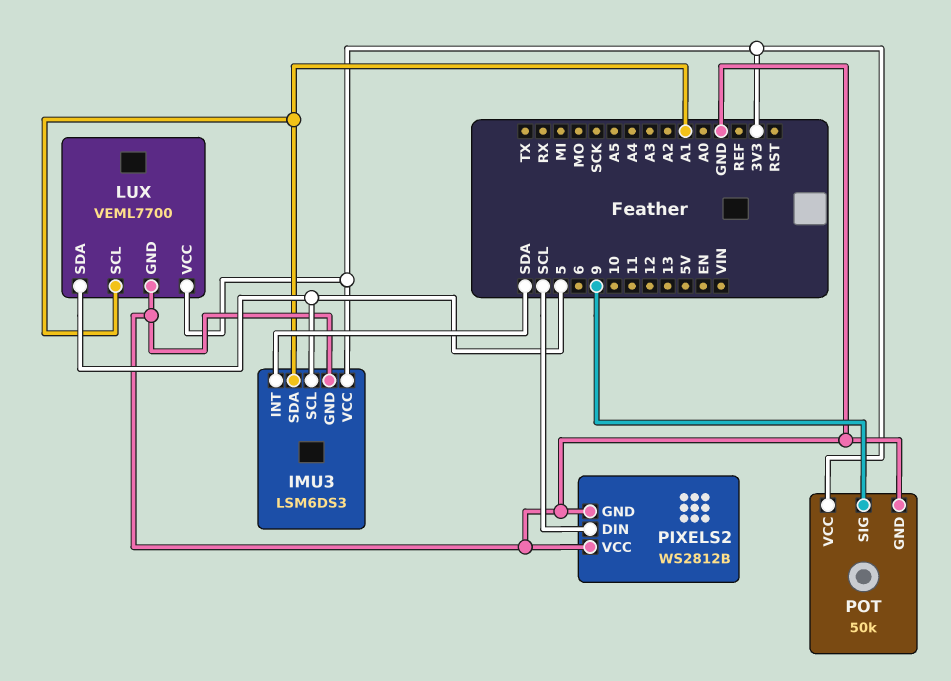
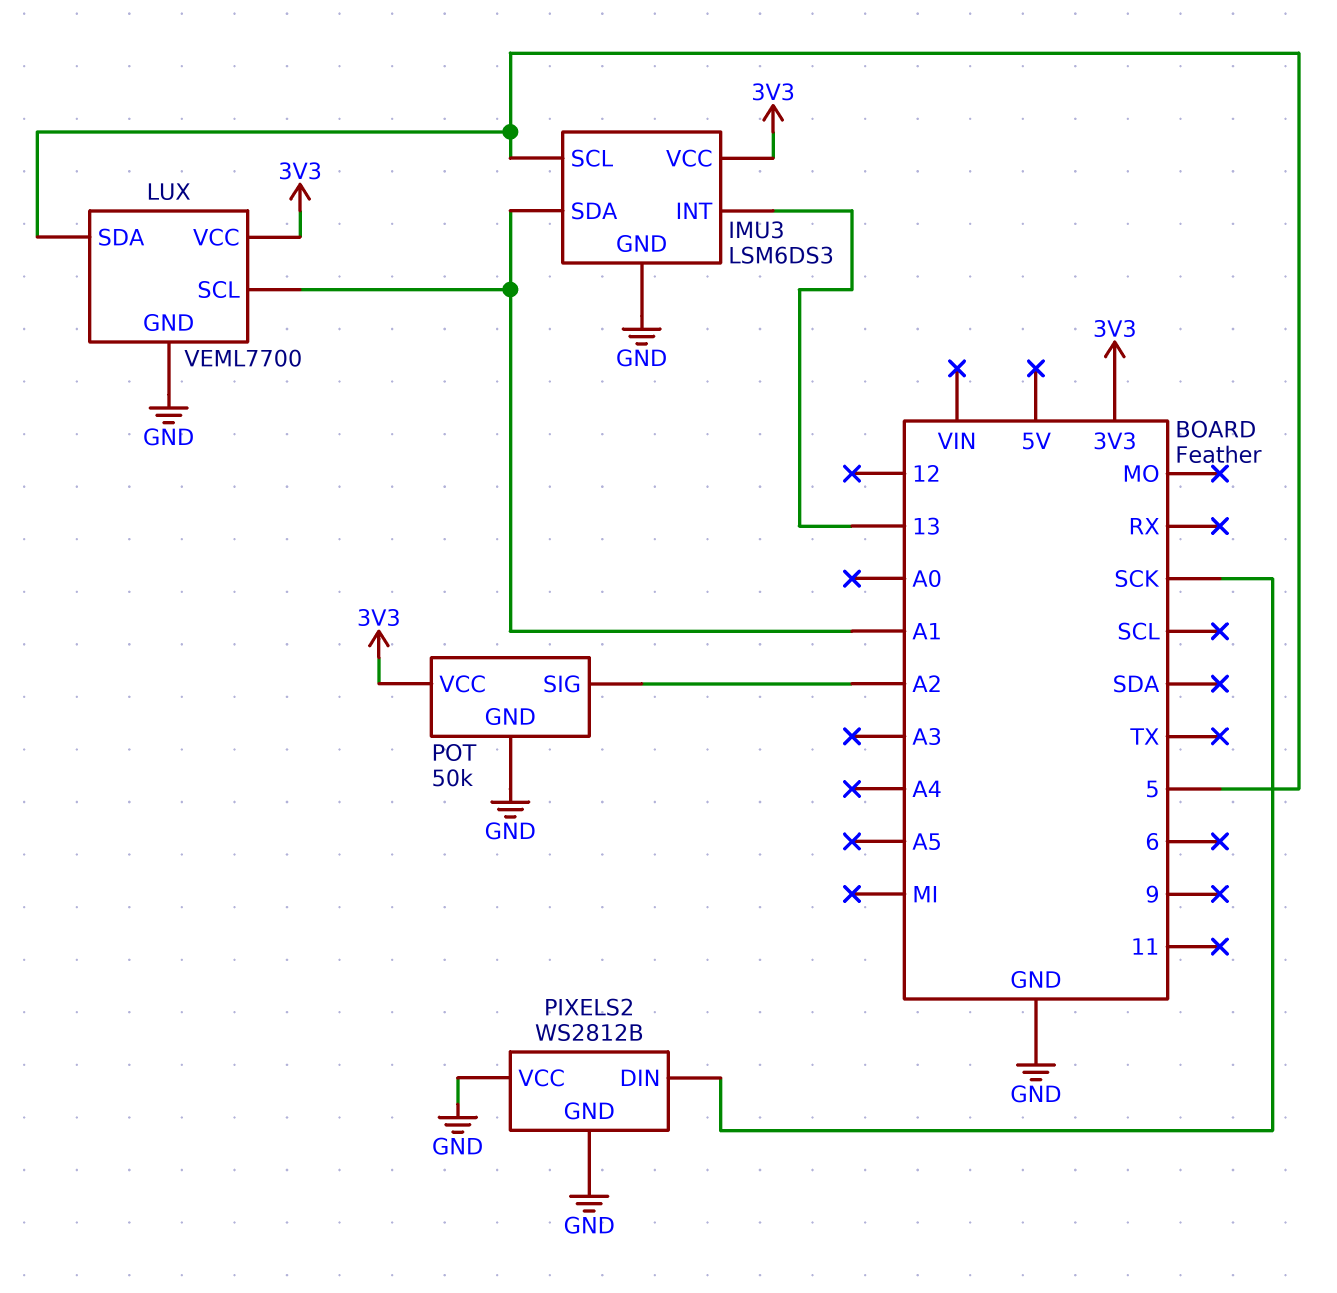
IMU3 pin INT: SDA -> 13
PIXELS2 pin DIN: SCL -> SCK
POT pin SIG: 9 -> A2

